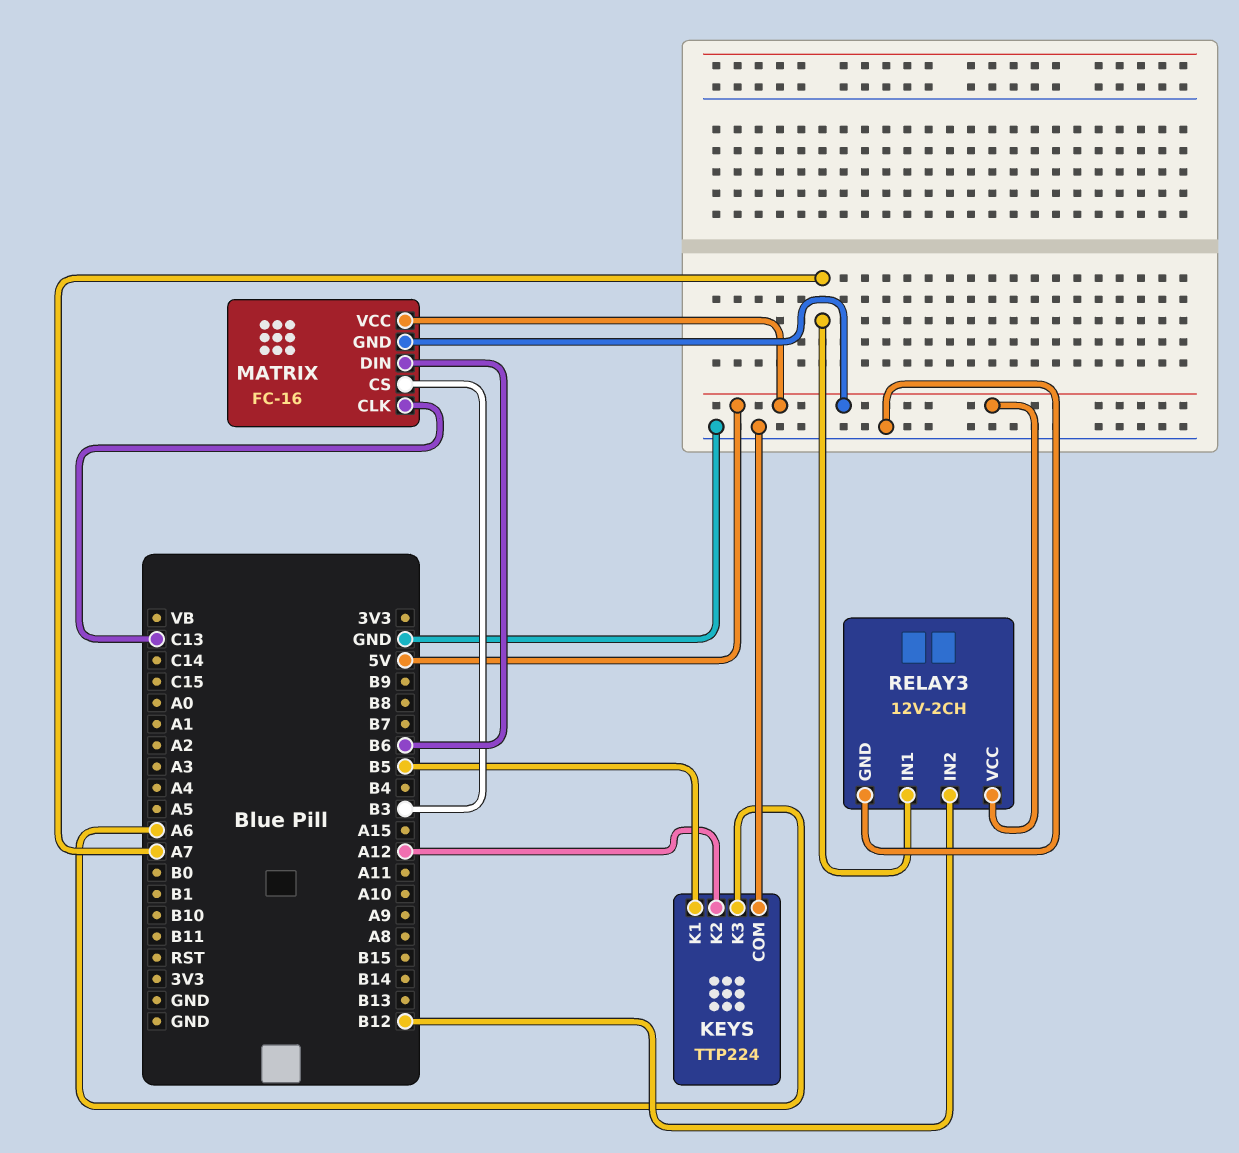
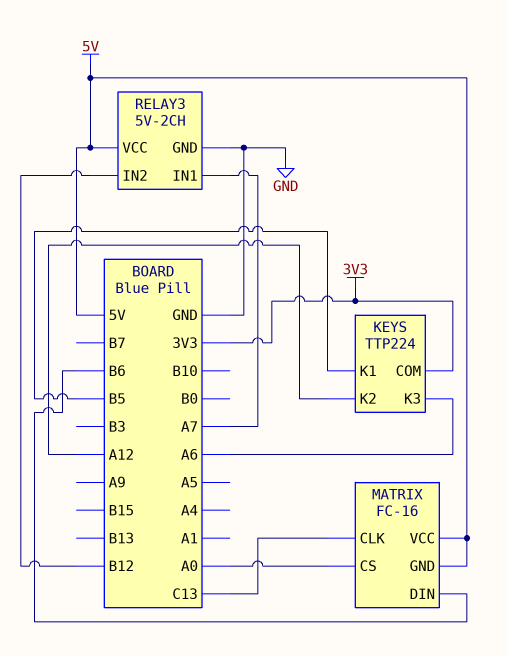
KEYS pin COM: GND -> 3V3
MATRIX pin CS: B3 -> A0
RELAY3: 12V-2CH -> 5V-2CH

